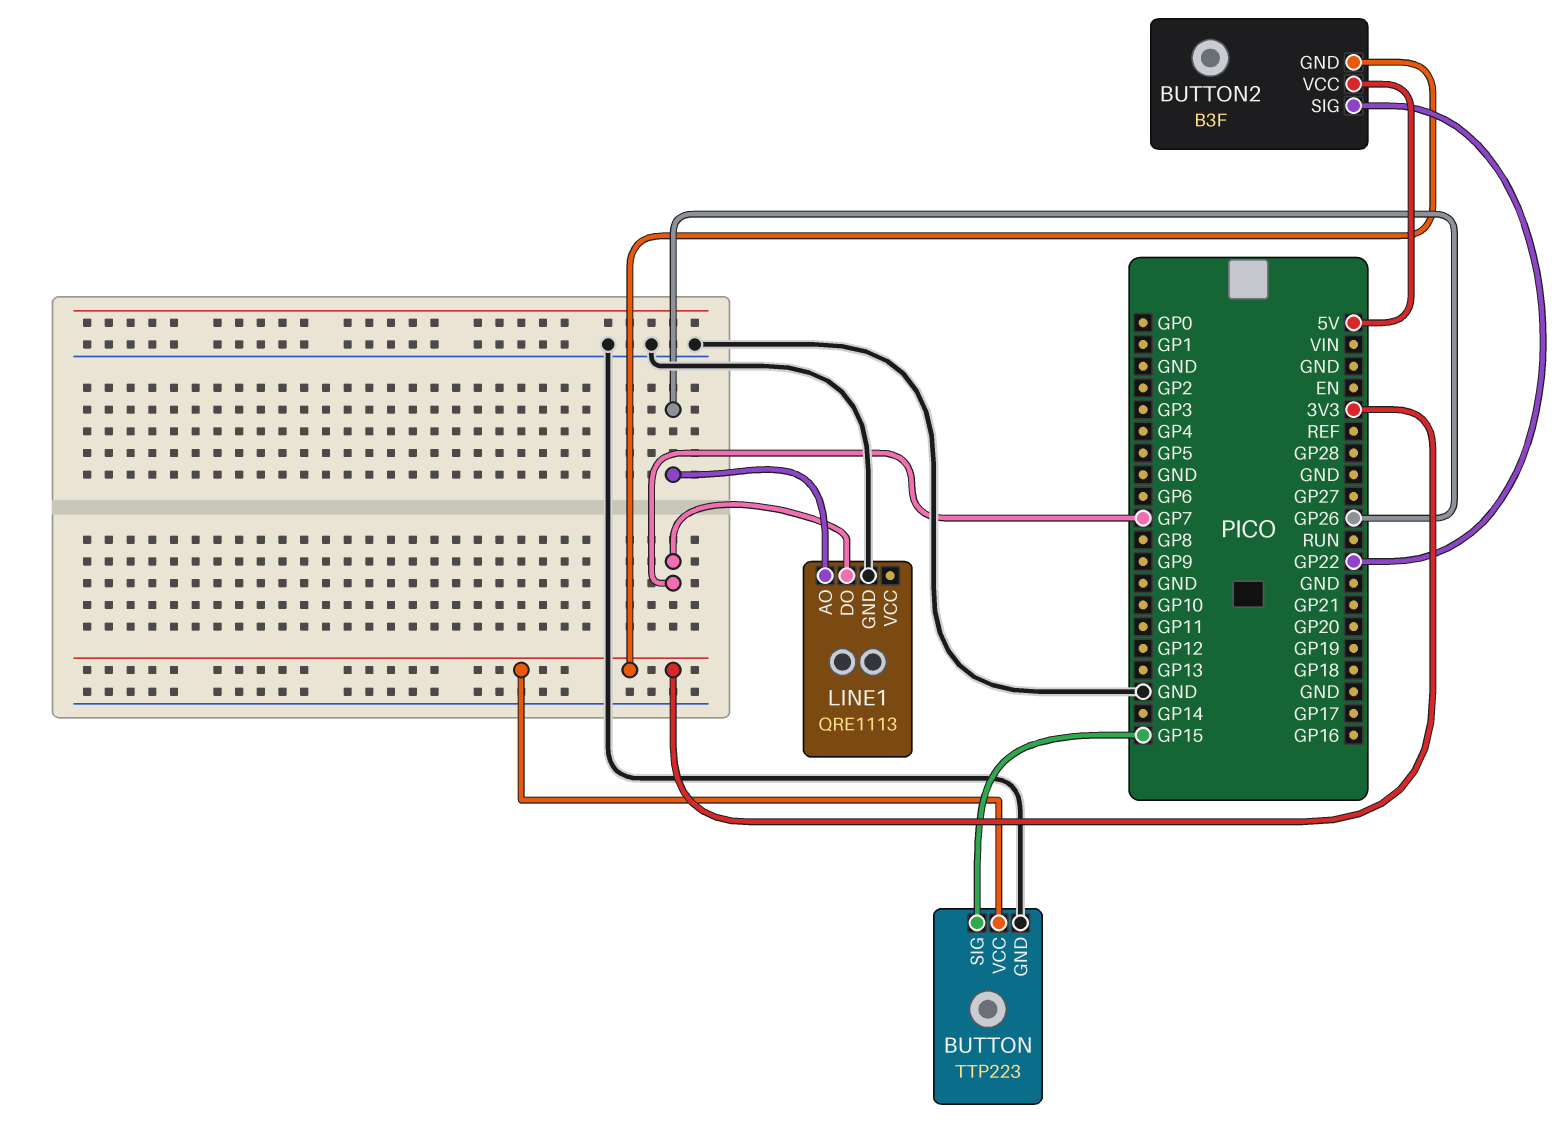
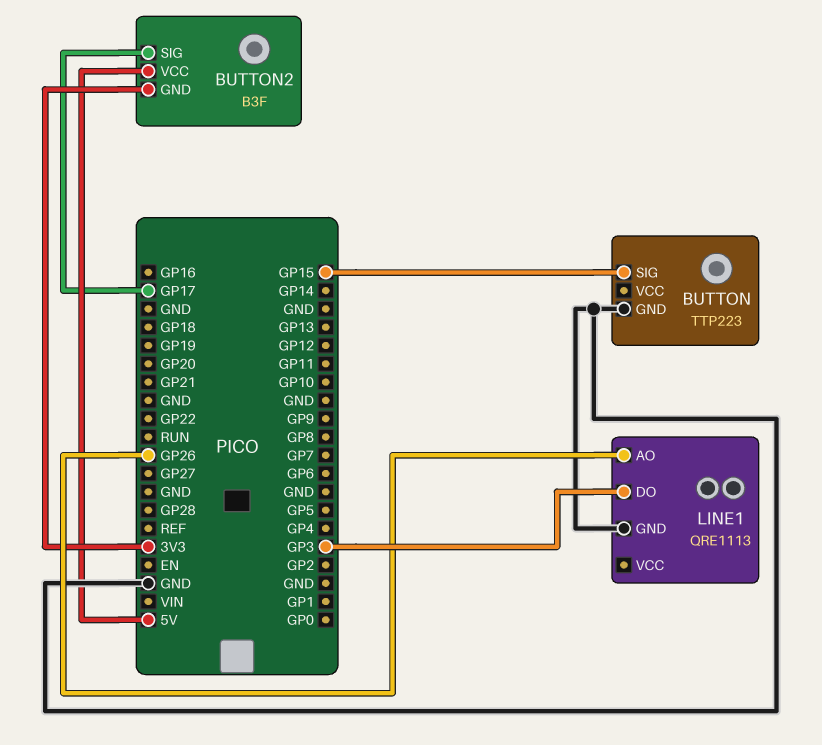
BUTTON pin VCC: 3V3 -> none
BUTTON2 pin SIG: GP22 -> GP17
LINE1 pin DO: GP7 -> GP3

